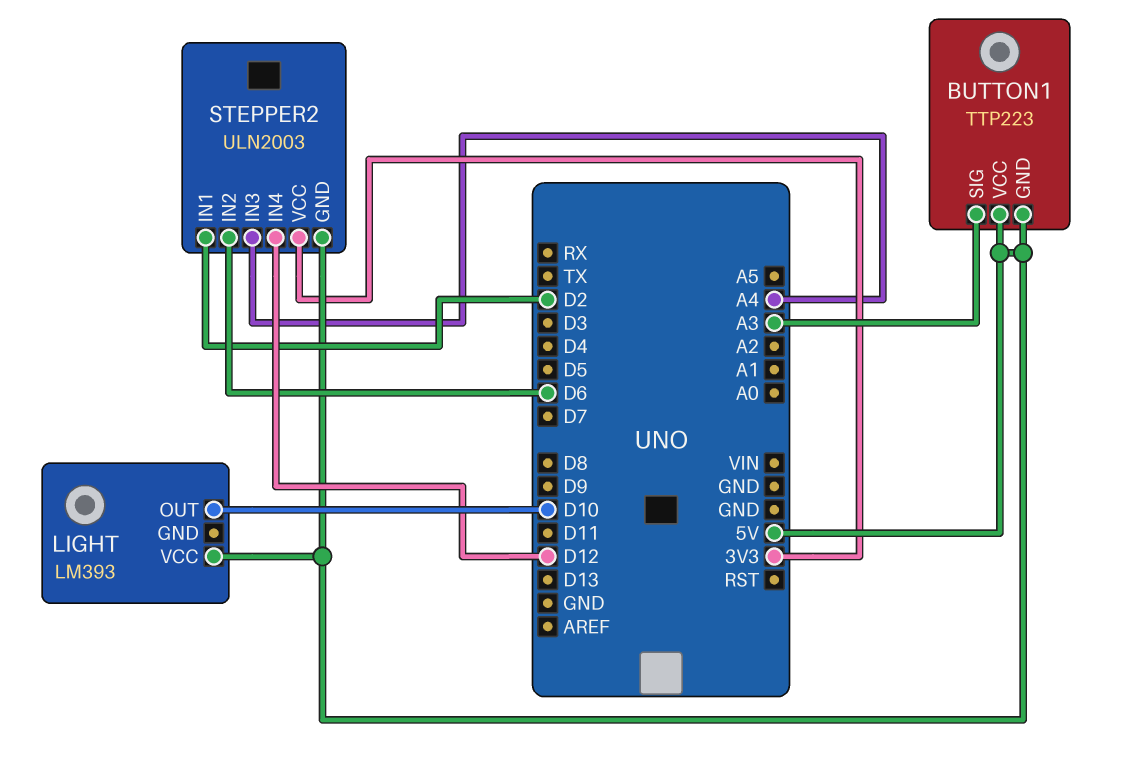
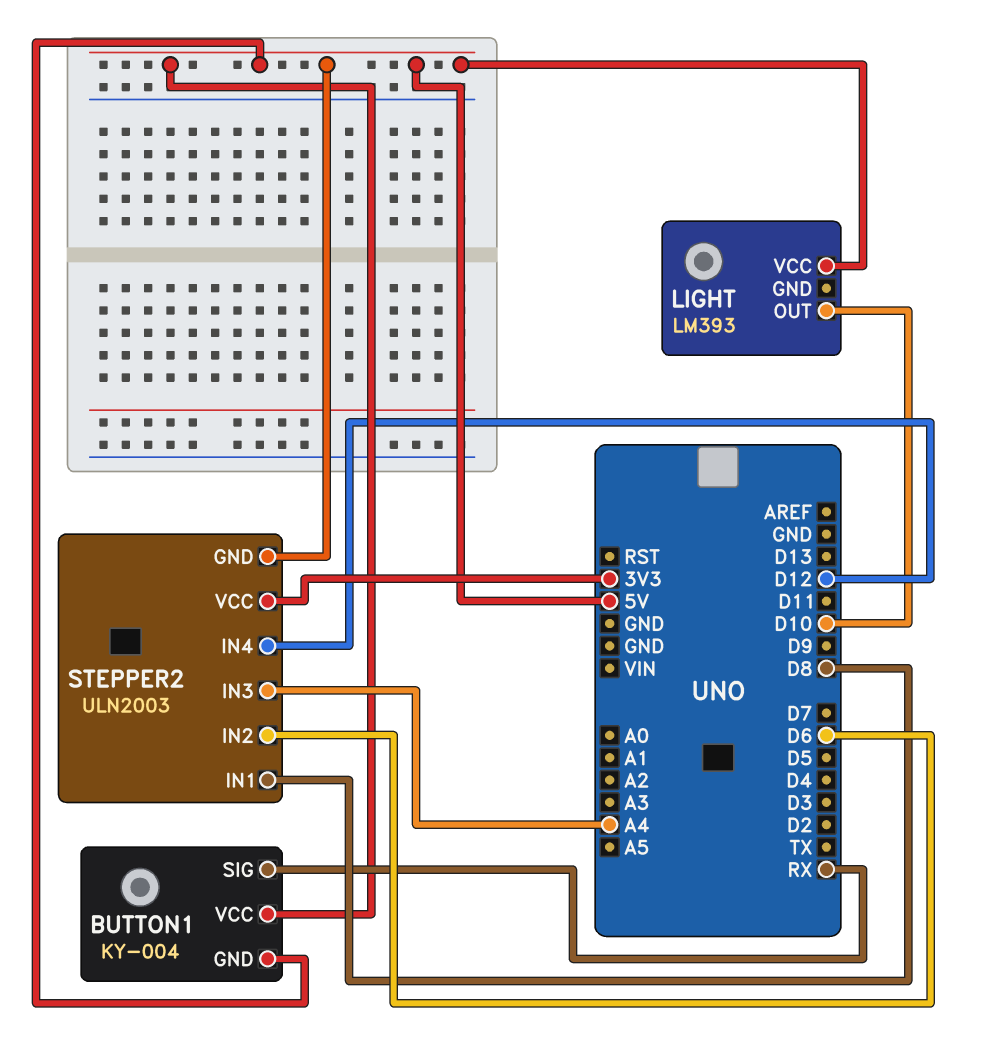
BUTTON1: TTP223 -> KY-004
BUTTON1 pin SIG: A3 -> RX
STEPPER2 pin IN1: D2 -> D8

